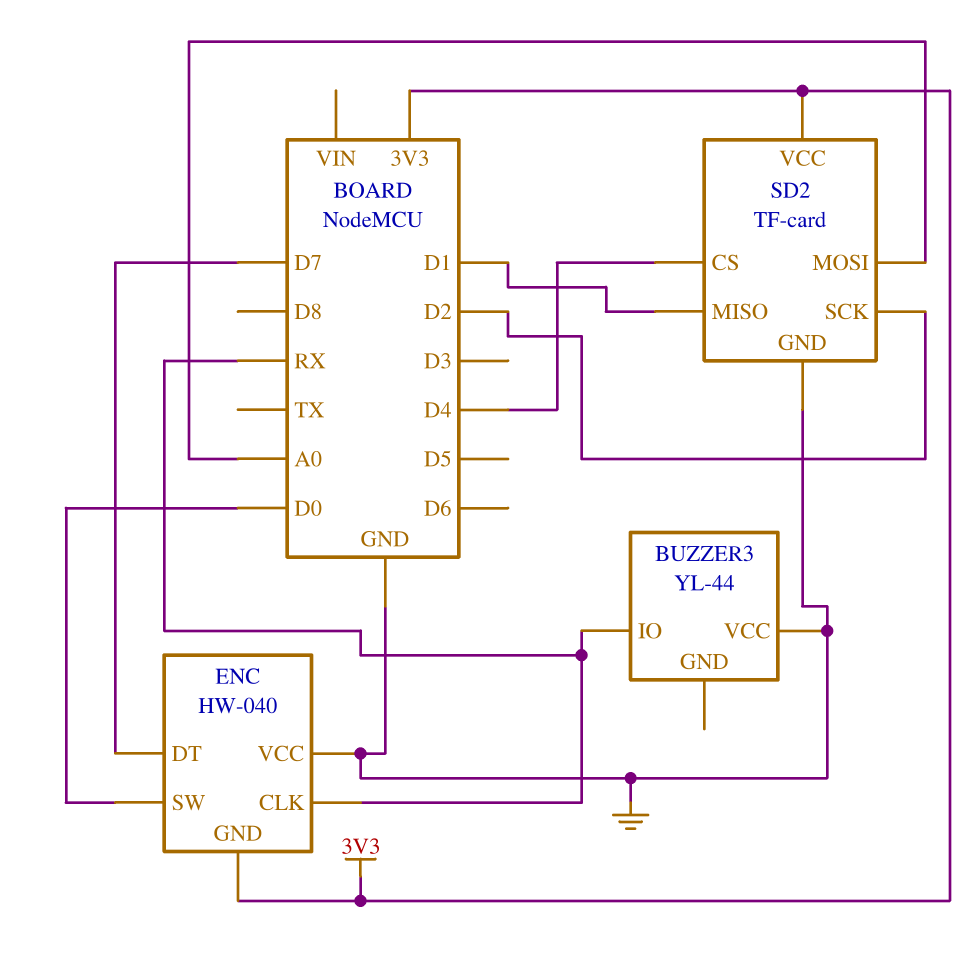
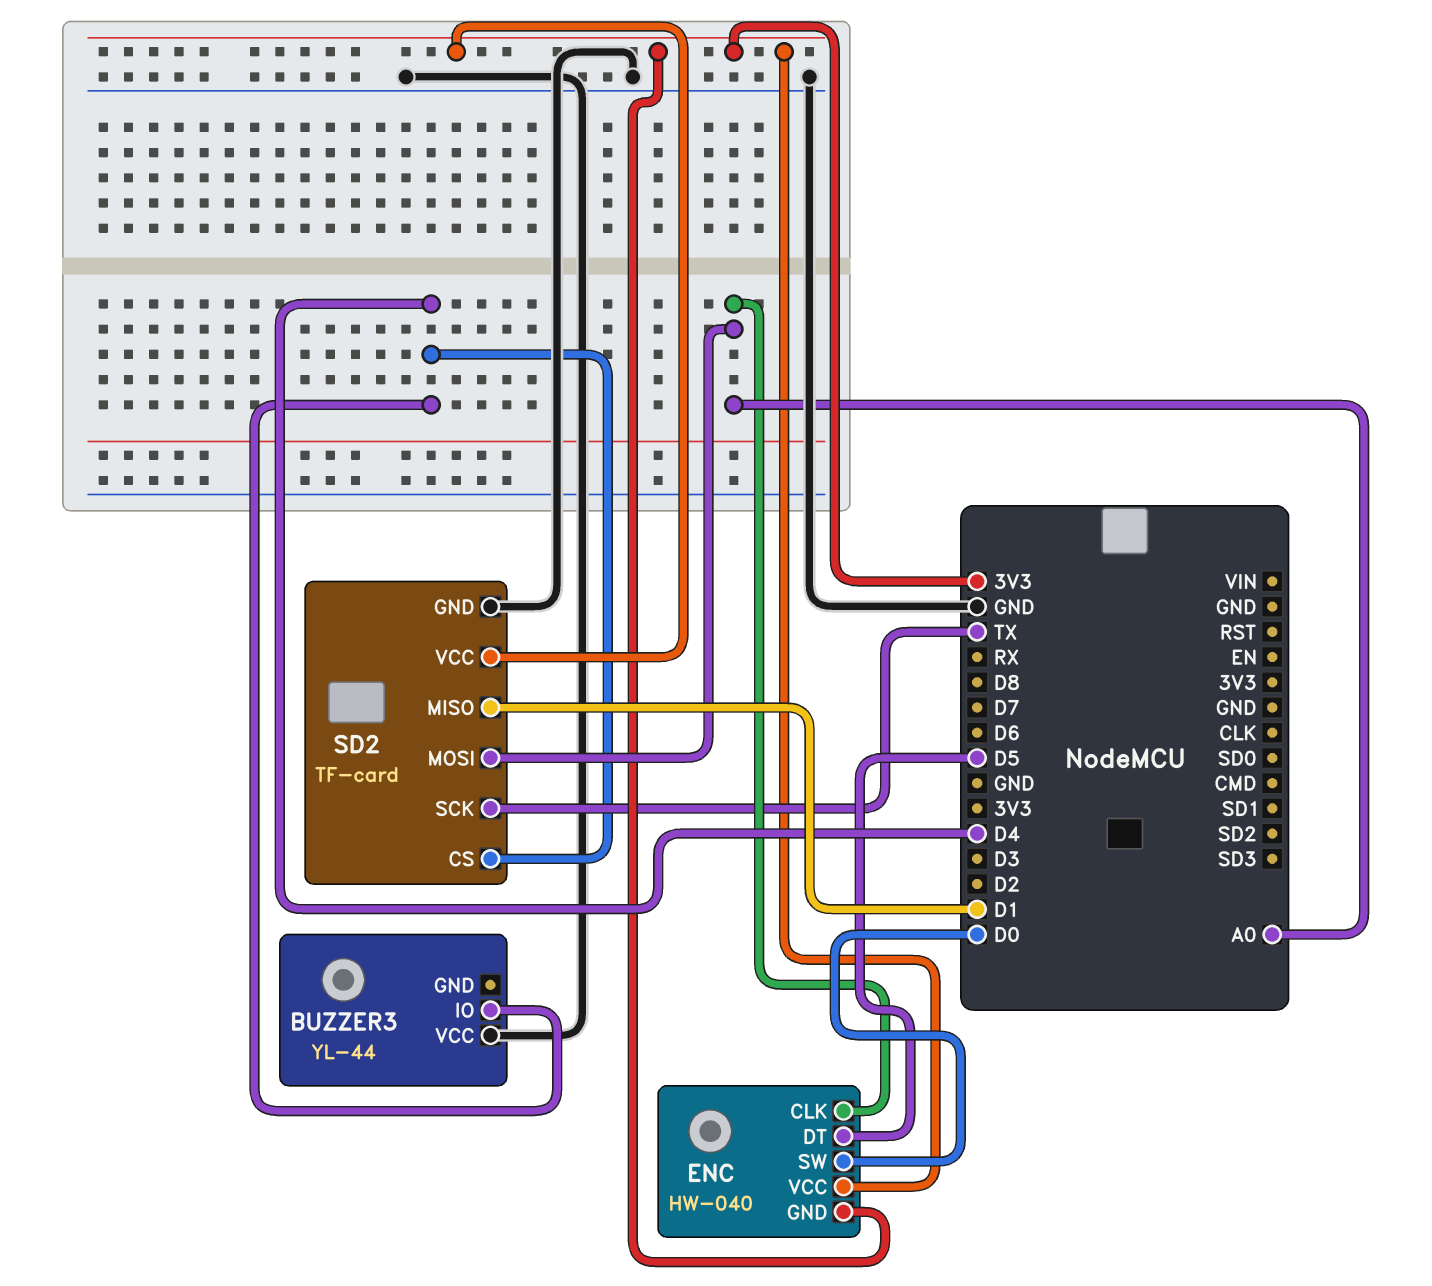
BUZZER3 pin IO: RX -> D4
ENC pin CLK: RX -> A0
ENC pin DT: D7 -> D5
ENC pin VCC: GND -> 3V3
SD2 pin SCK: D2 -> TX

